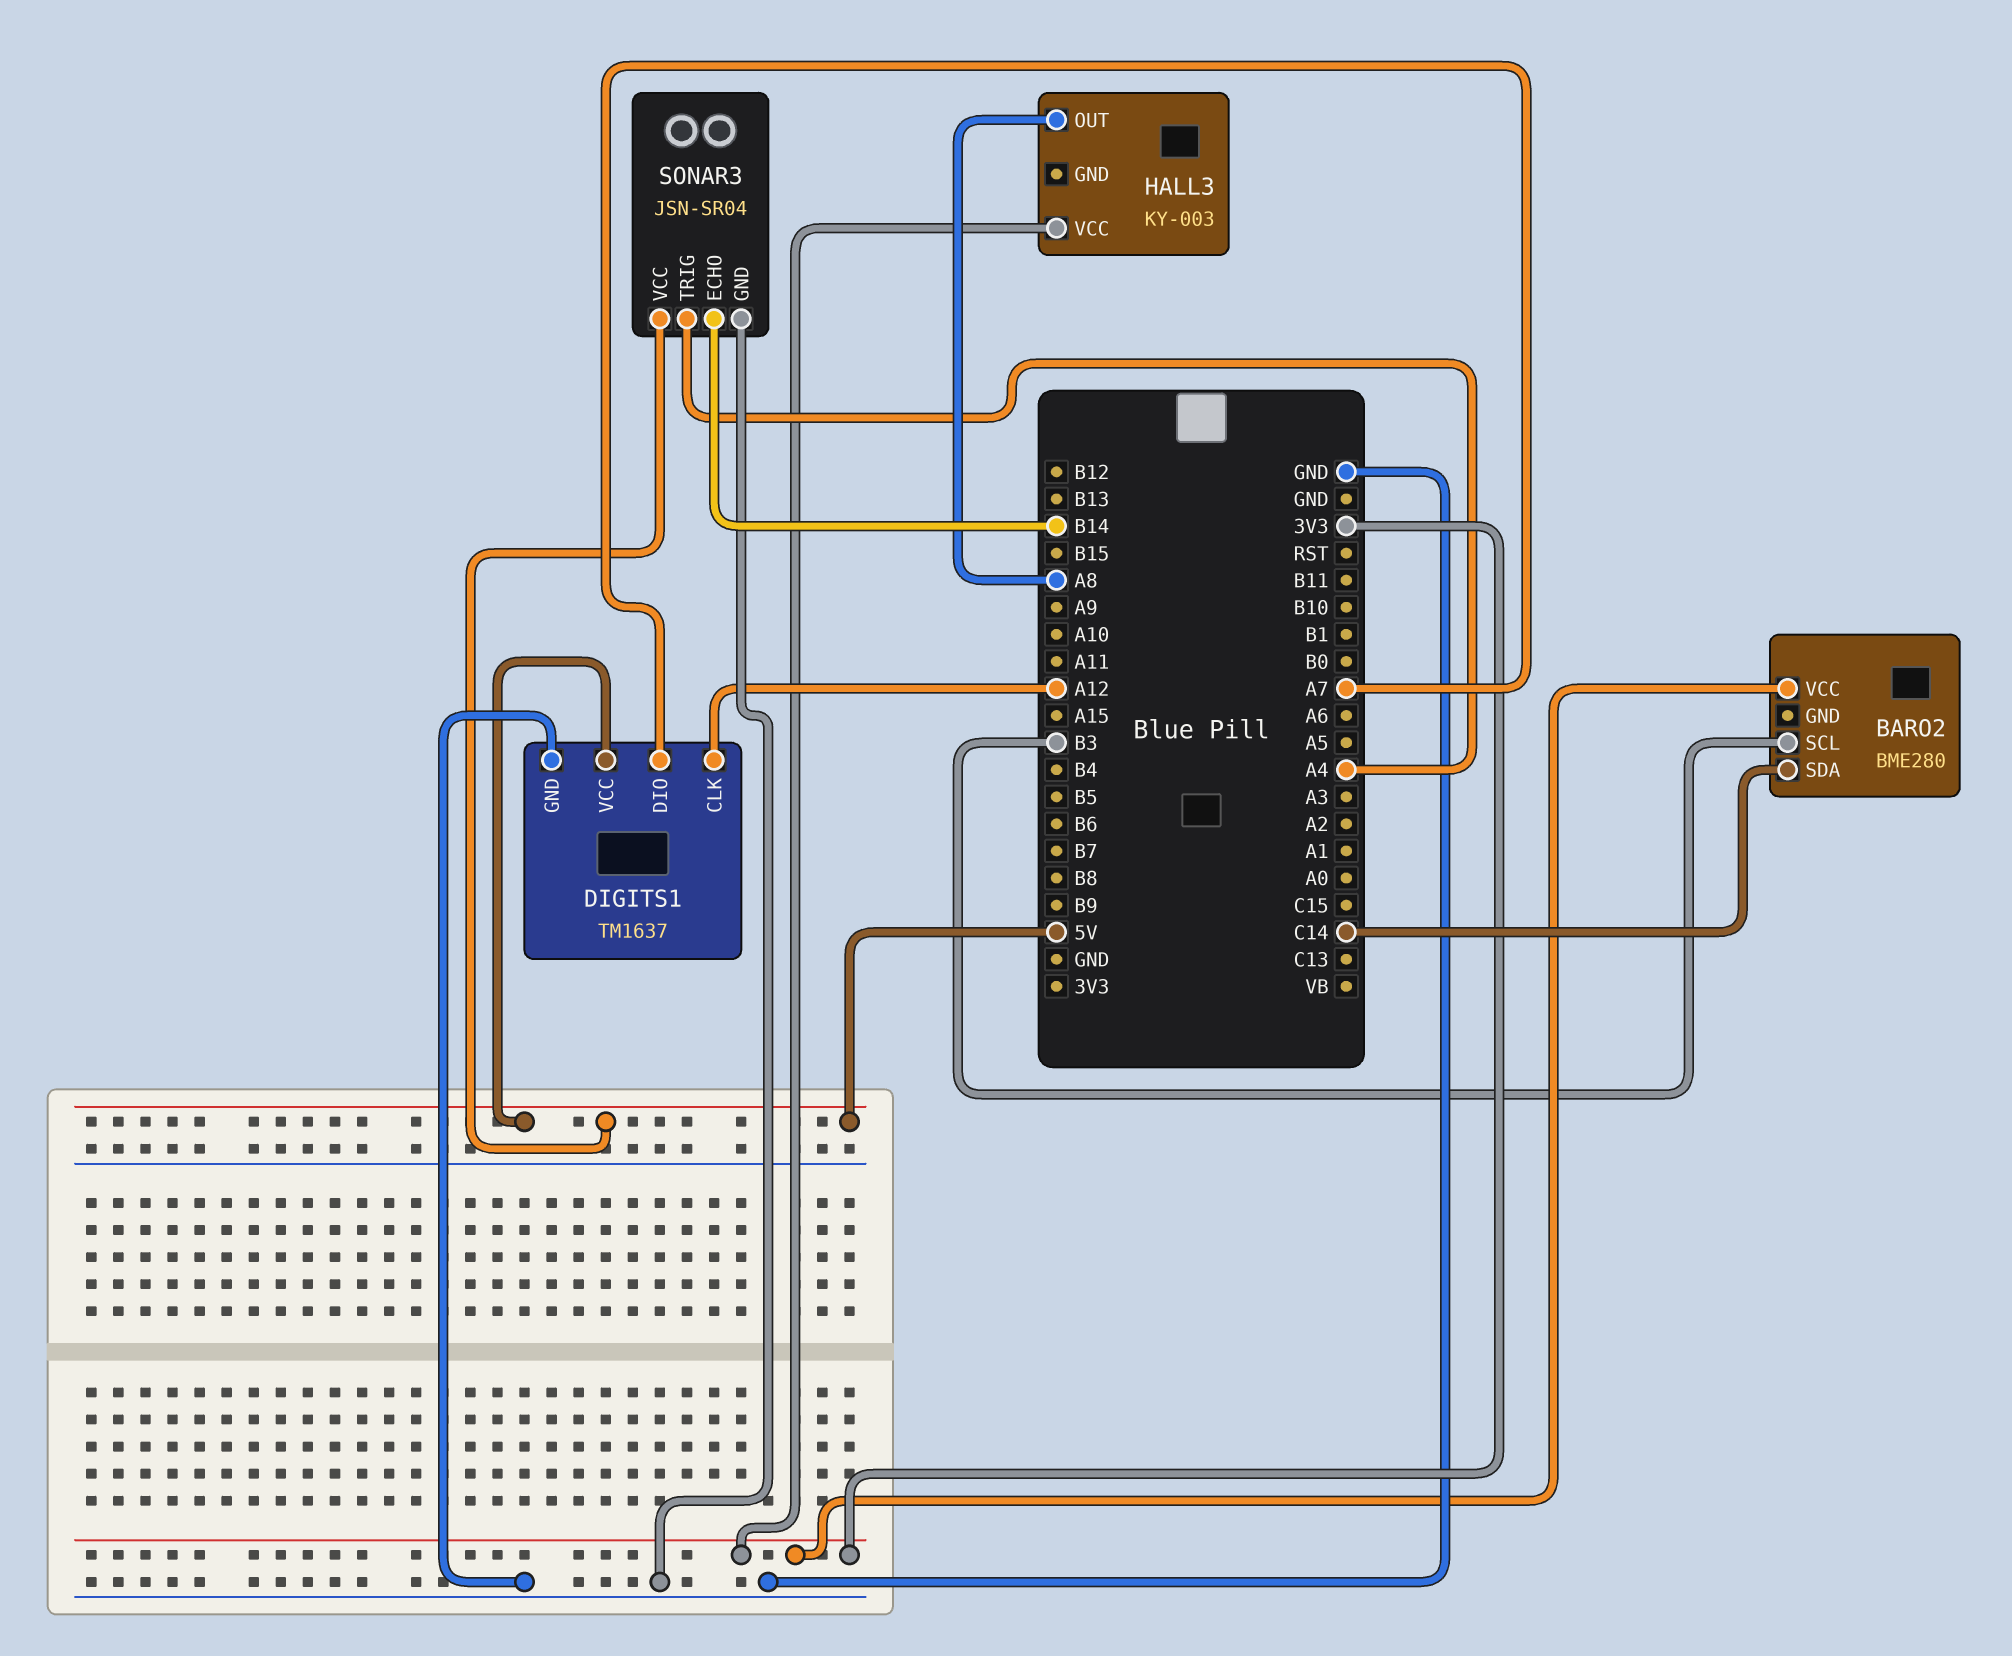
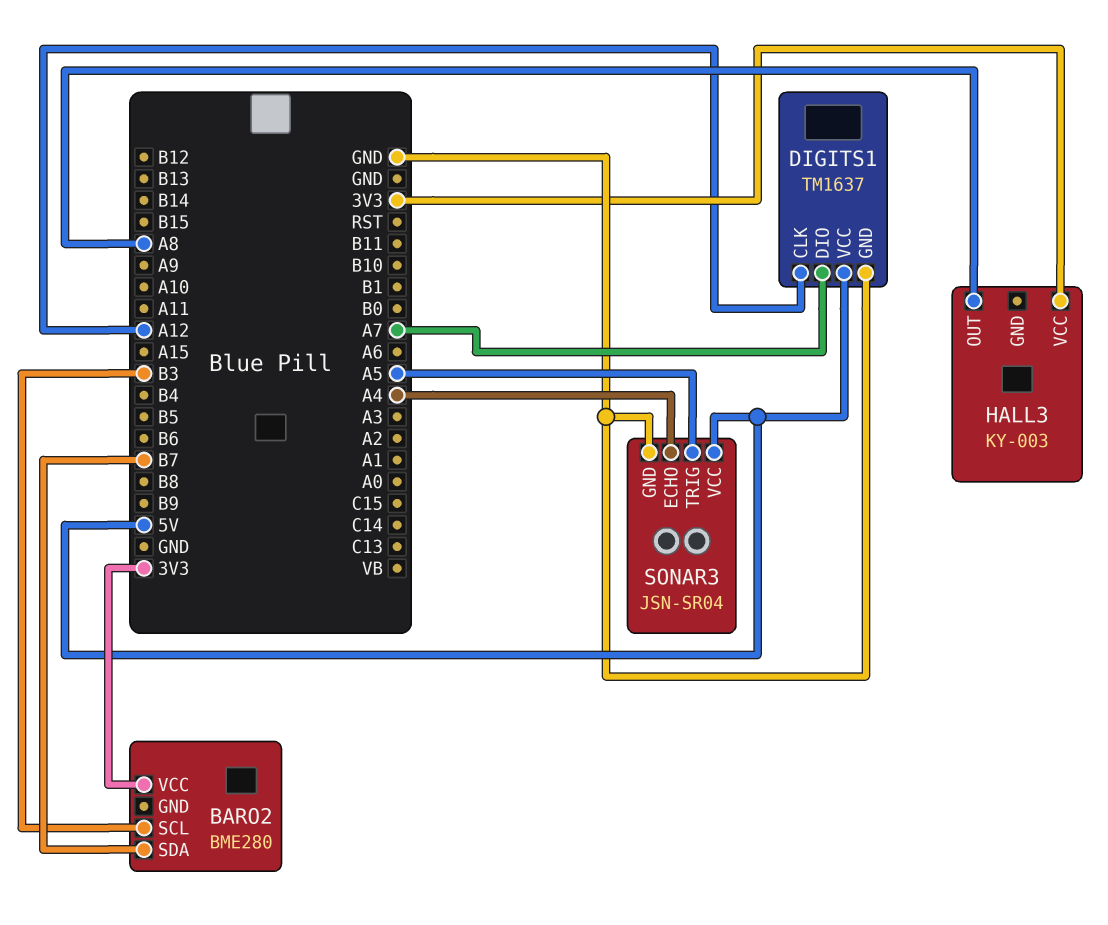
BARO2 pin SDA: C14 -> B7
SONAR3 pin ECHO: B14 -> A4
SONAR3 pin TRIG: A4 -> A5

